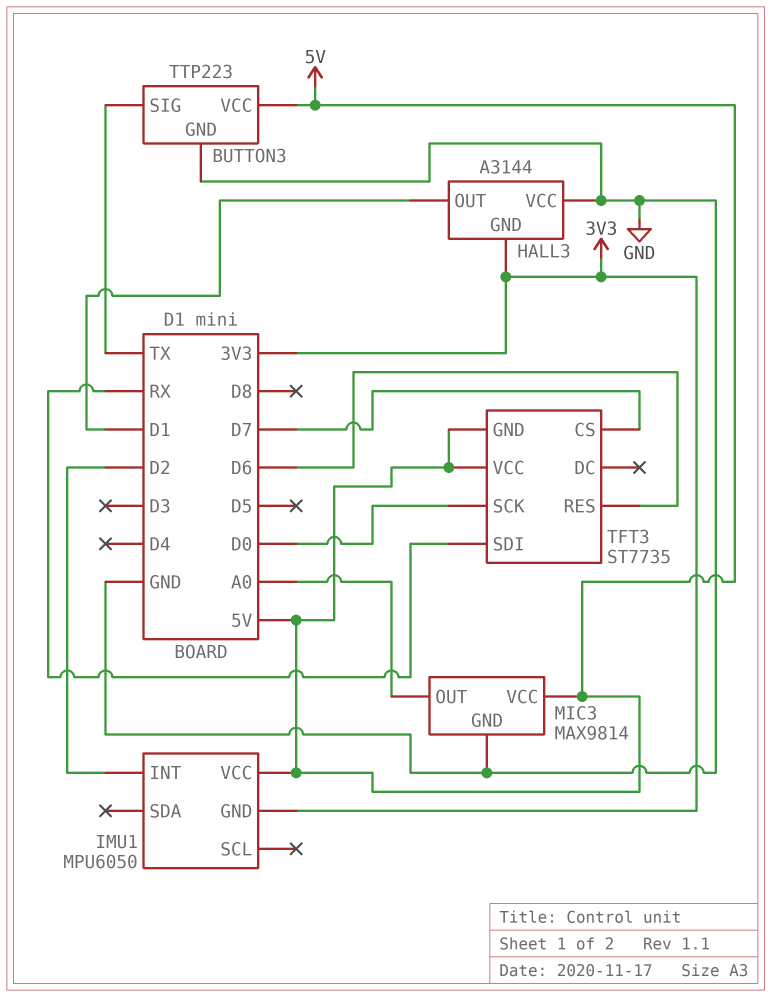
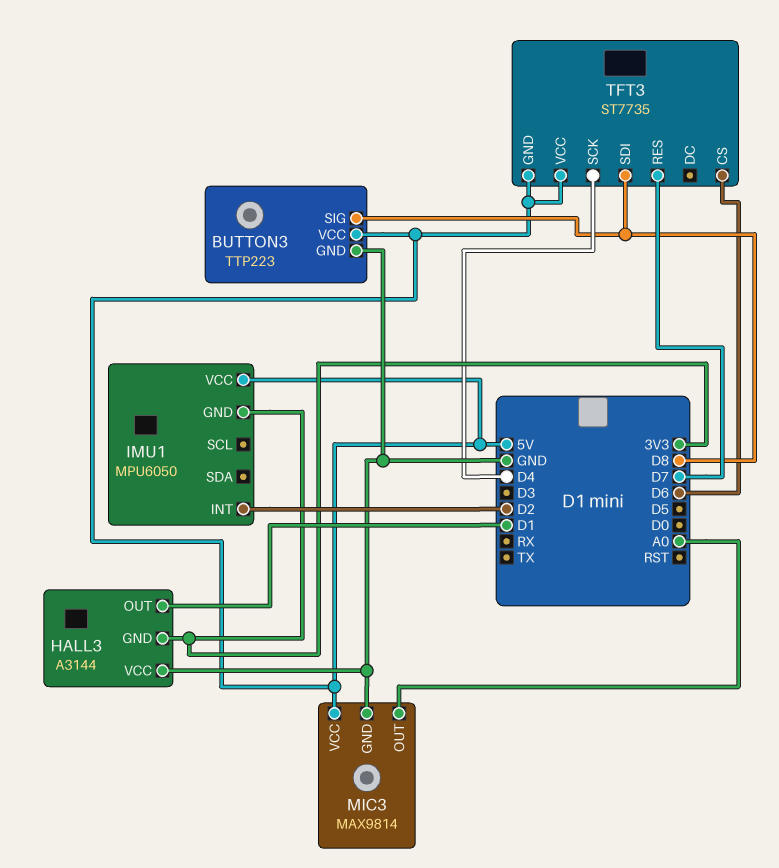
BUTTON3 pin SIG: TX -> D8
TFT3 pin CS: D7 -> D6
TFT3 pin RES: D6 -> D7
TFT3 pin SCK: D0 -> D4
TFT3 pin SDI: RX -> D8

